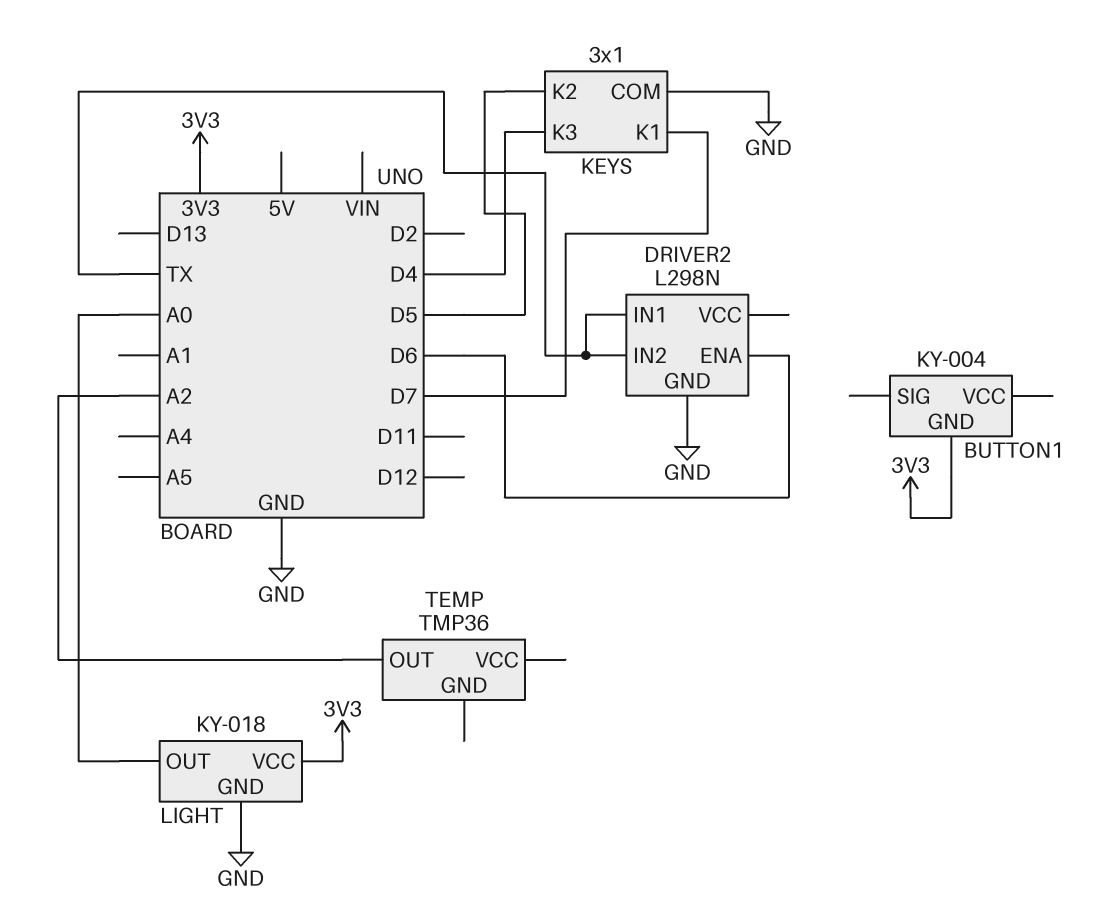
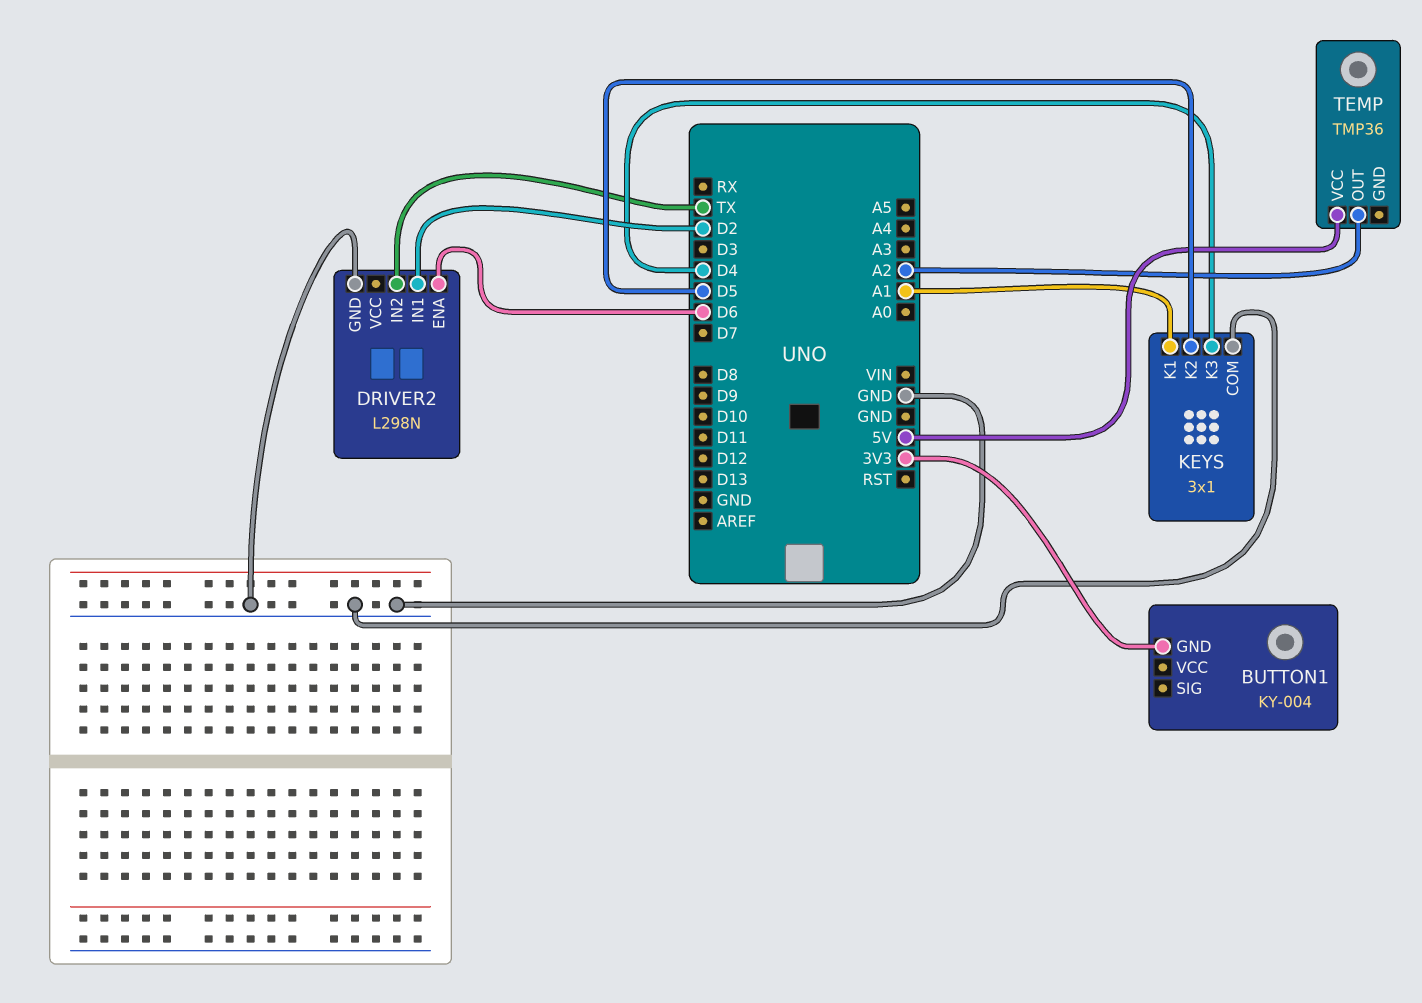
DRIVER2 pin IN1: TX -> D2
KEYS pin K1: D7 -> A1
LIGHT: KY-018 -> none
LIGHT pin GND: GND -> none
LIGHT pin OUT: A0 -> none
LIGHT pin VCC: 3V3 -> none
TEMP pin VCC: none -> 5V

